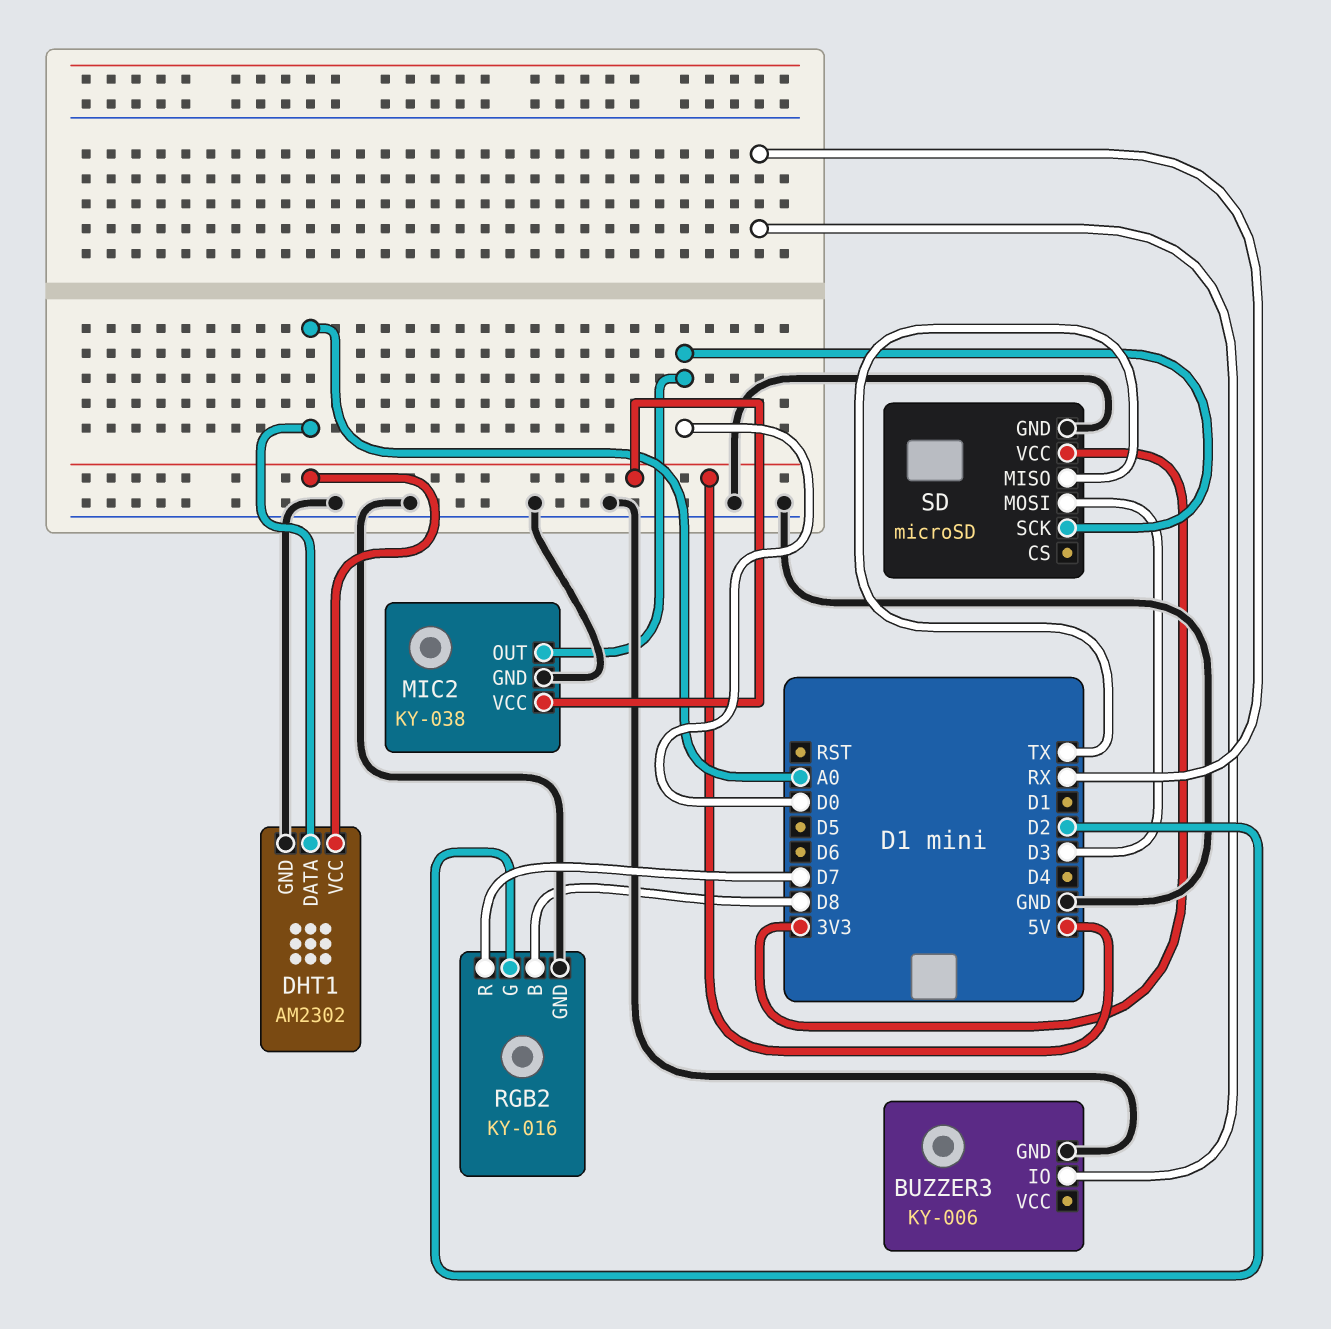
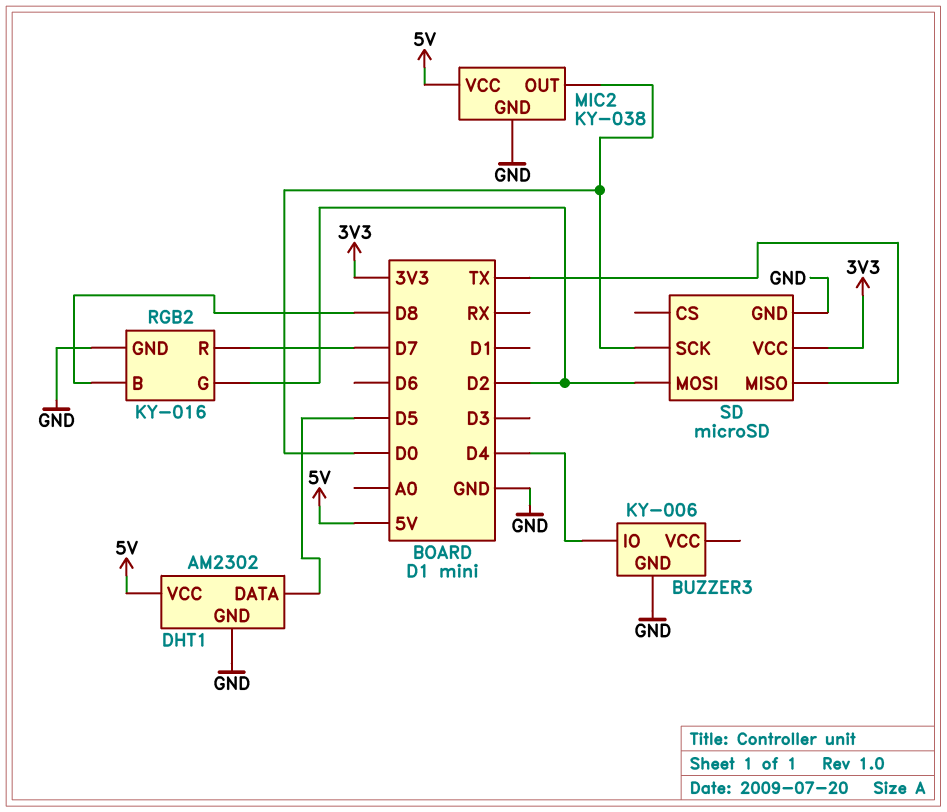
BUZZER3 pin IO: RX -> D4
DHT1 pin DATA: A0 -> D5
SD pin MOSI: D3 -> D2

